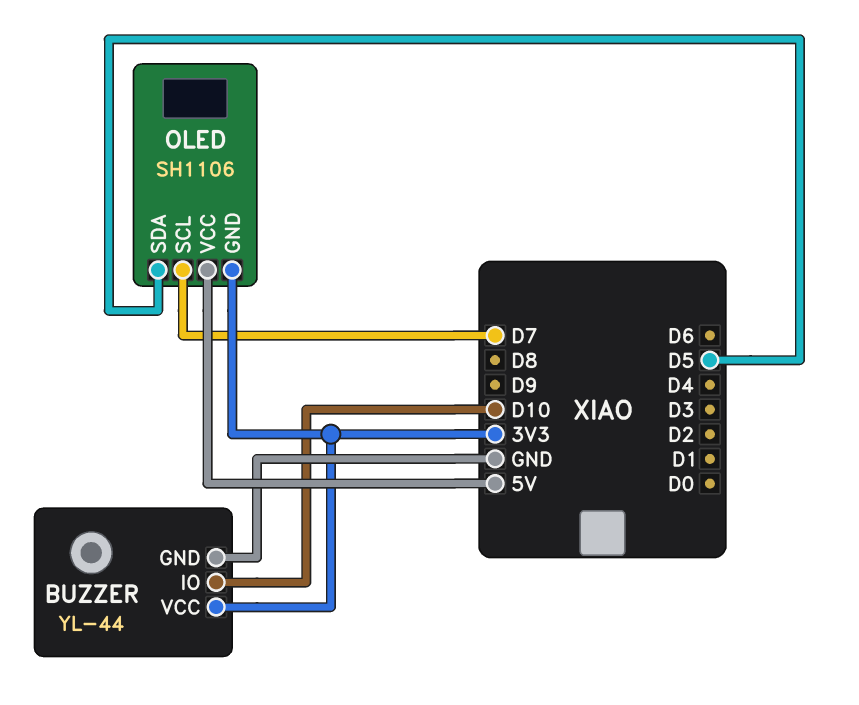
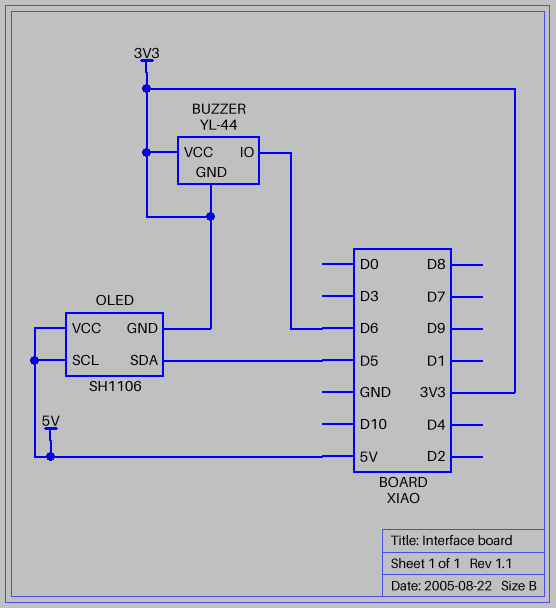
BUZZER pin GND: GND -> 3V3
BUZZER pin IO: D10 -> D6
OLED pin SCL: D7 -> 5V

